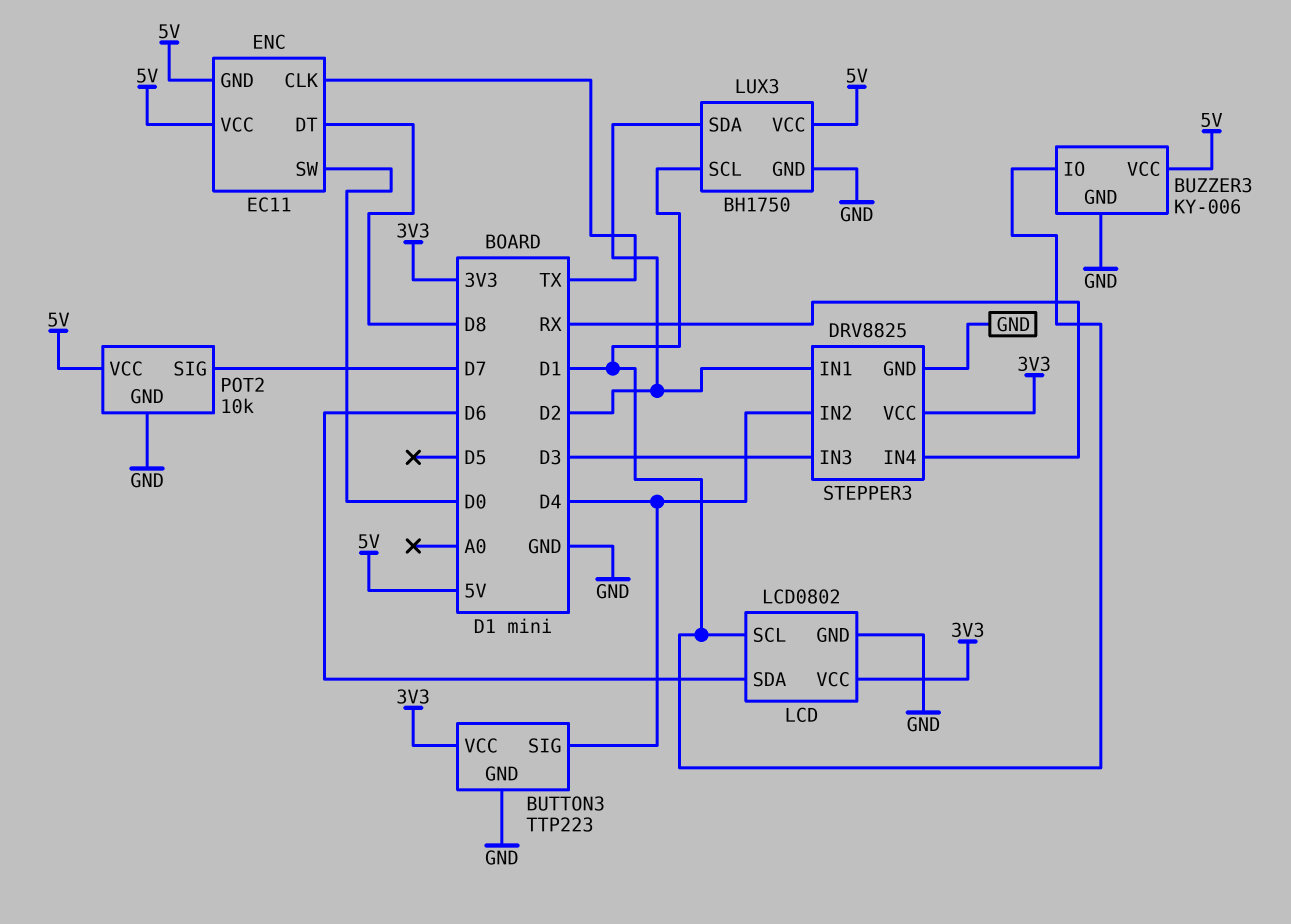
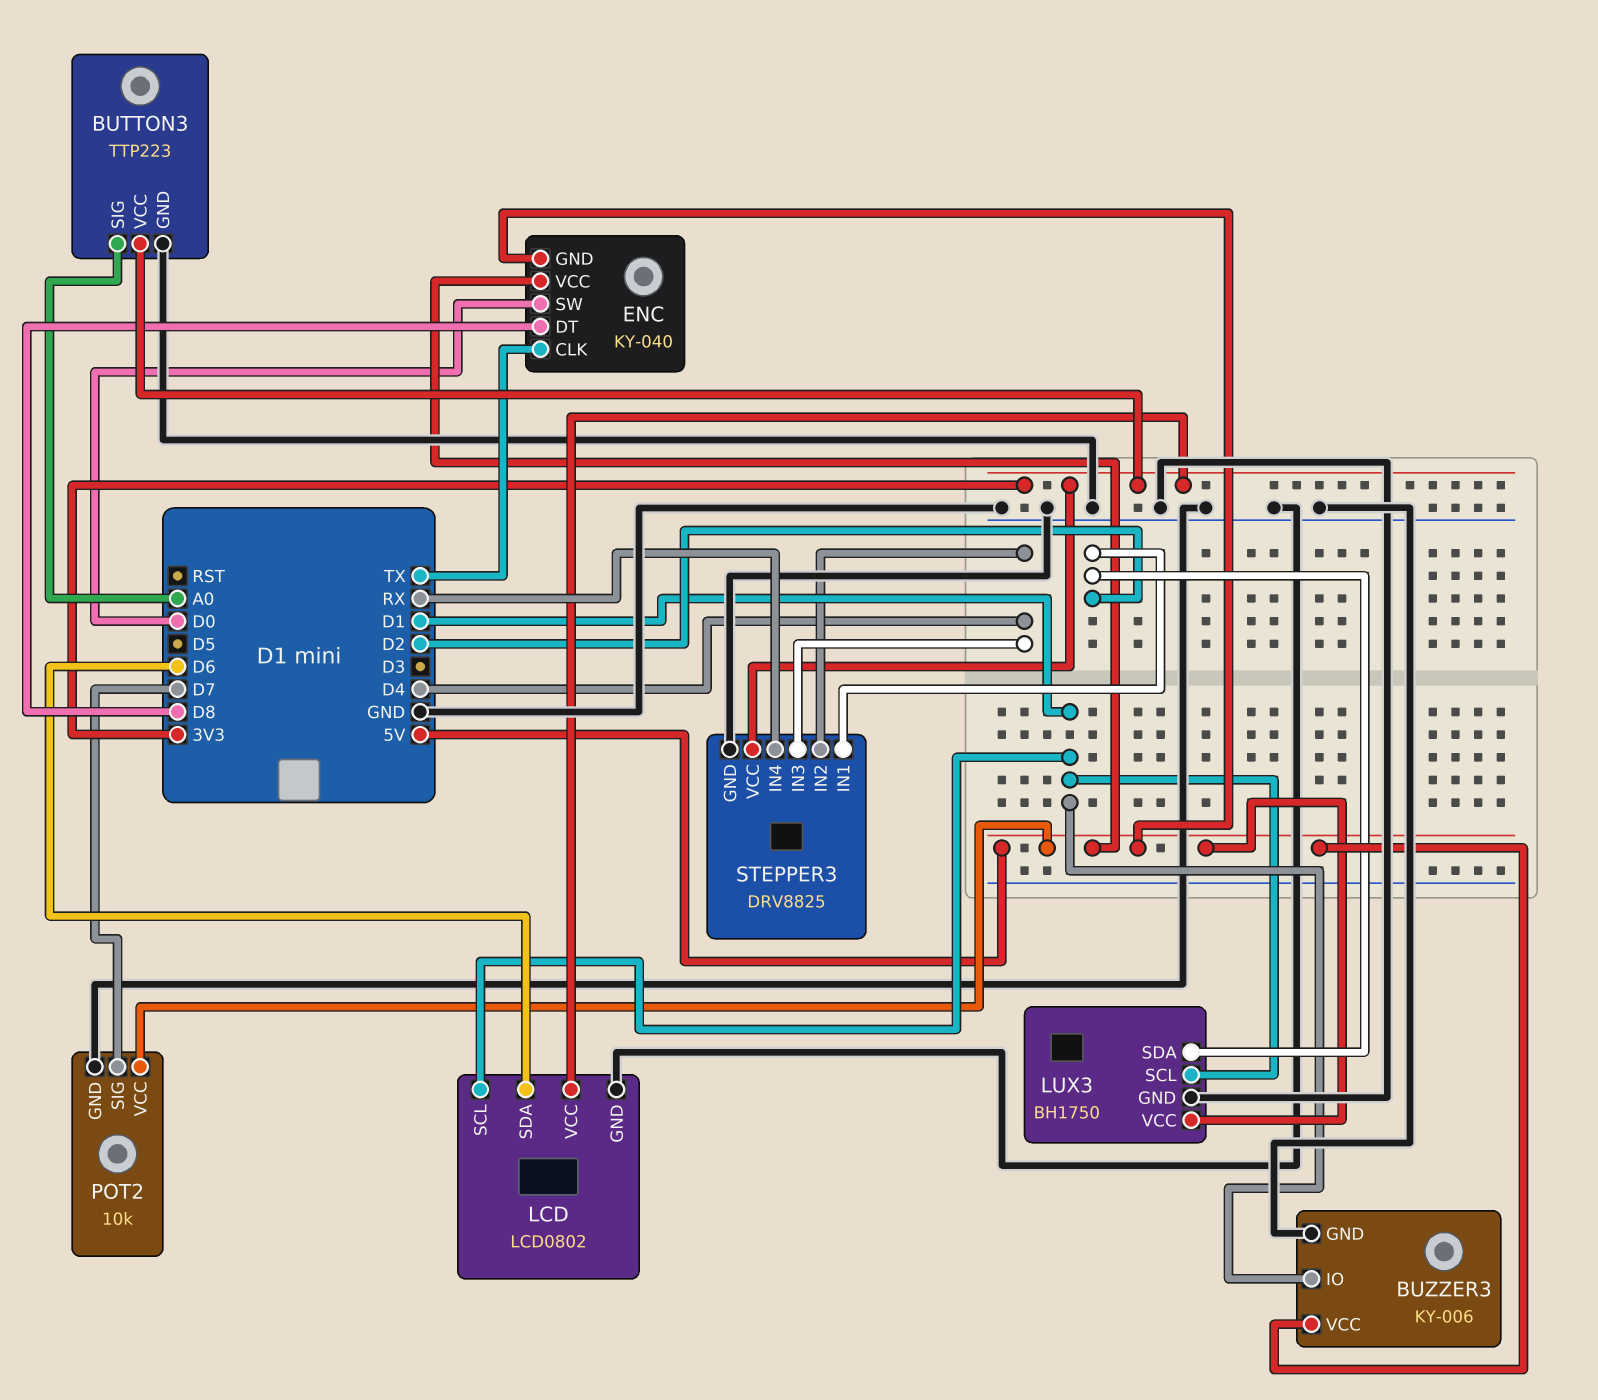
BUTTON3 pin SIG: D4 -> A0
ENC: EC11 -> KY-040
STEPPER3 pin IN3: D3 -> D4

